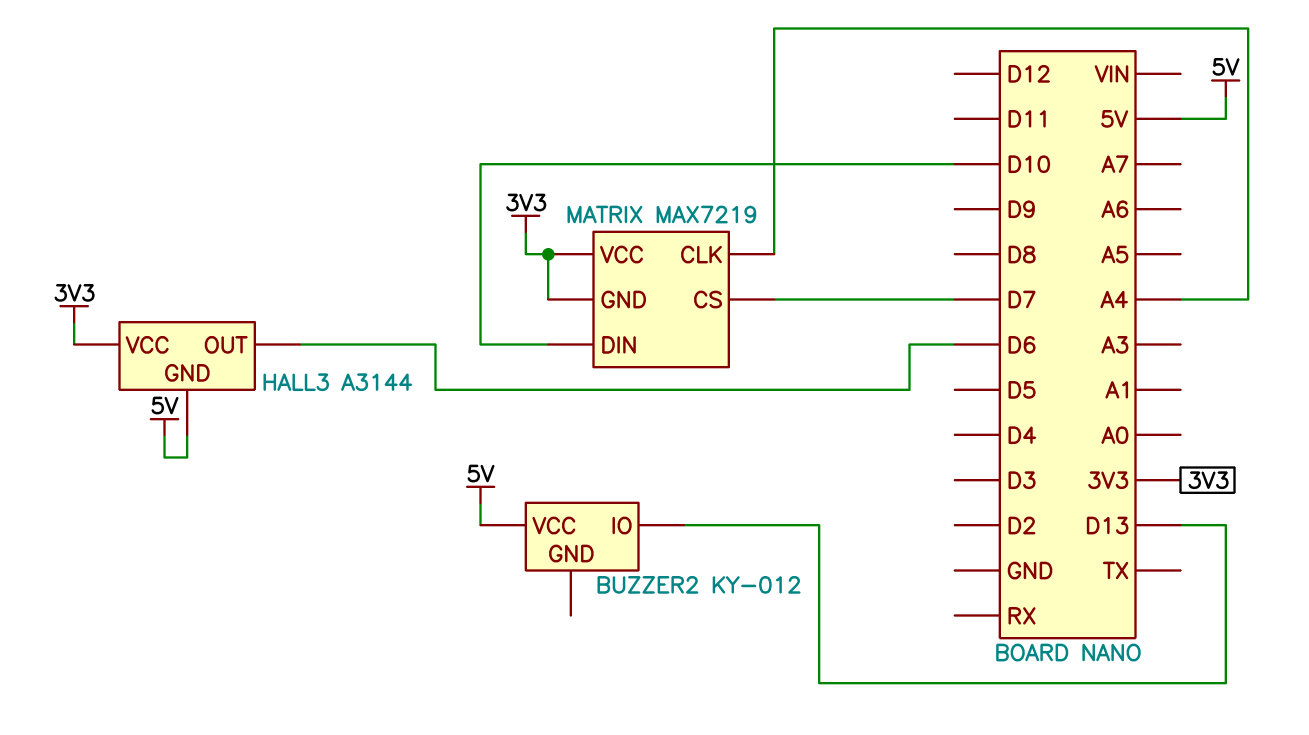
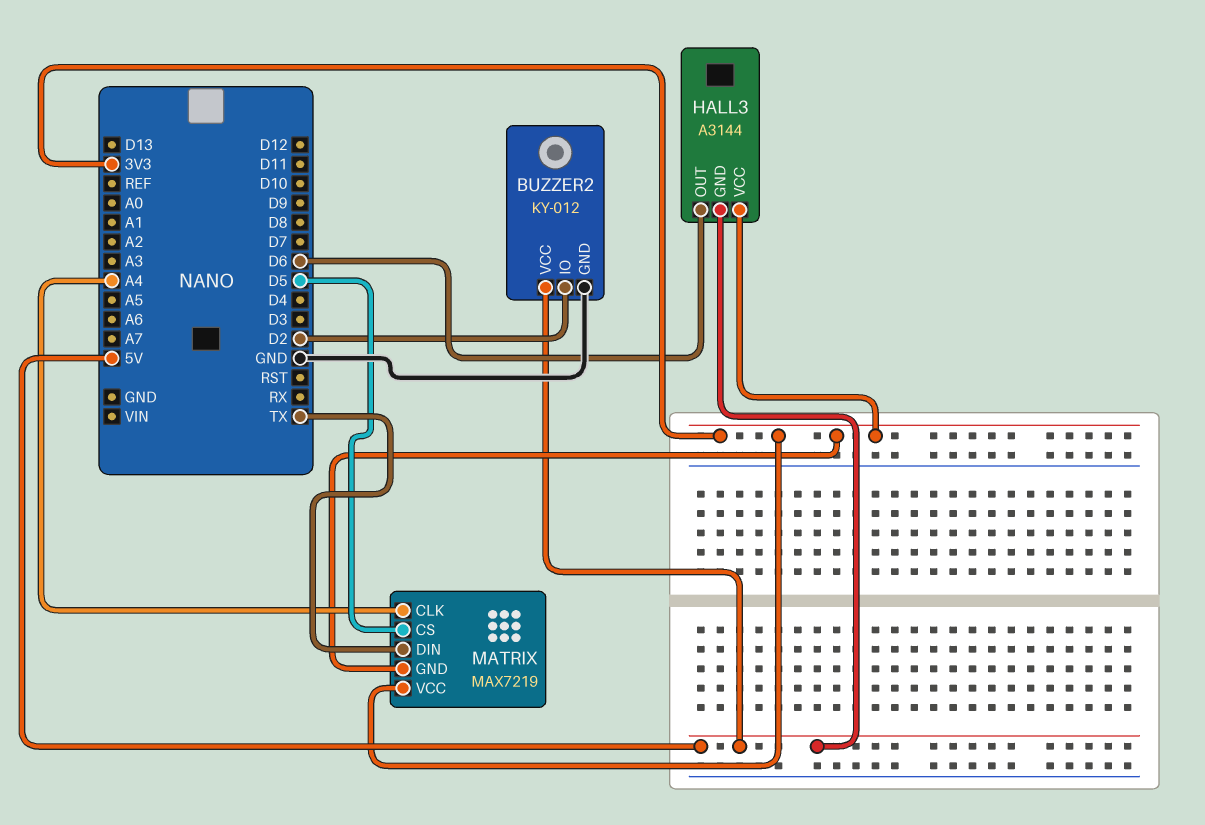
BUZZER2 pin GND: none -> GND
BUZZER2 pin IO: D13 -> D2
MATRIX pin CS: D7 -> D5
MATRIX pin DIN: D10 -> TX

